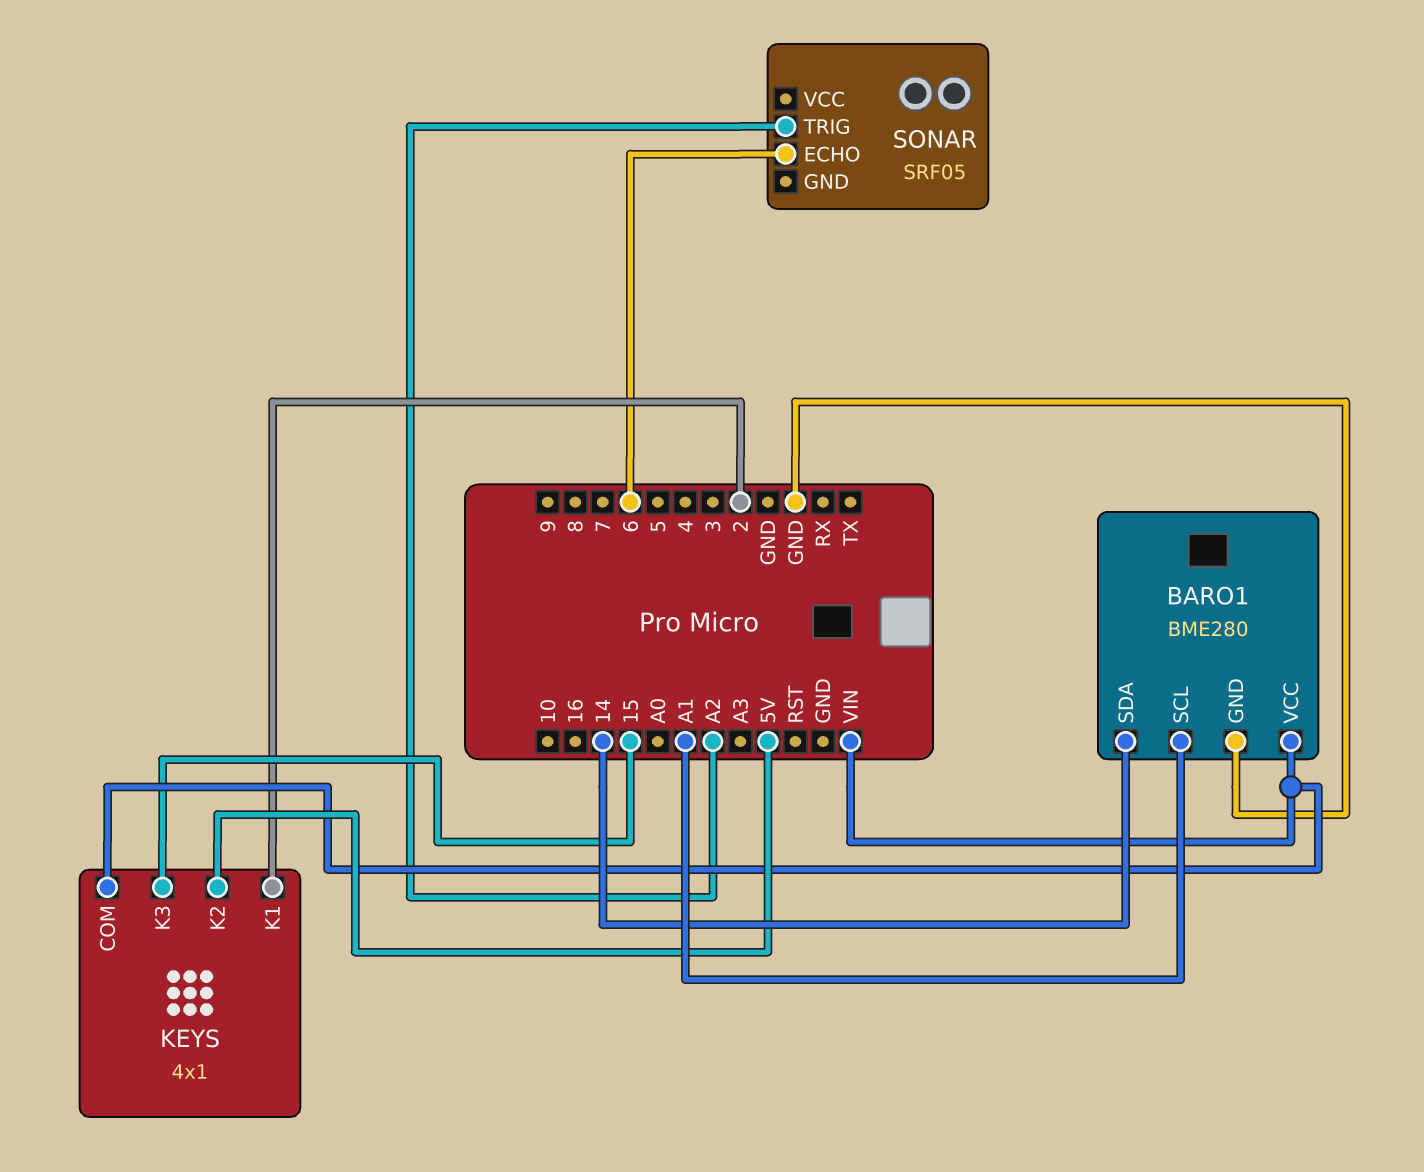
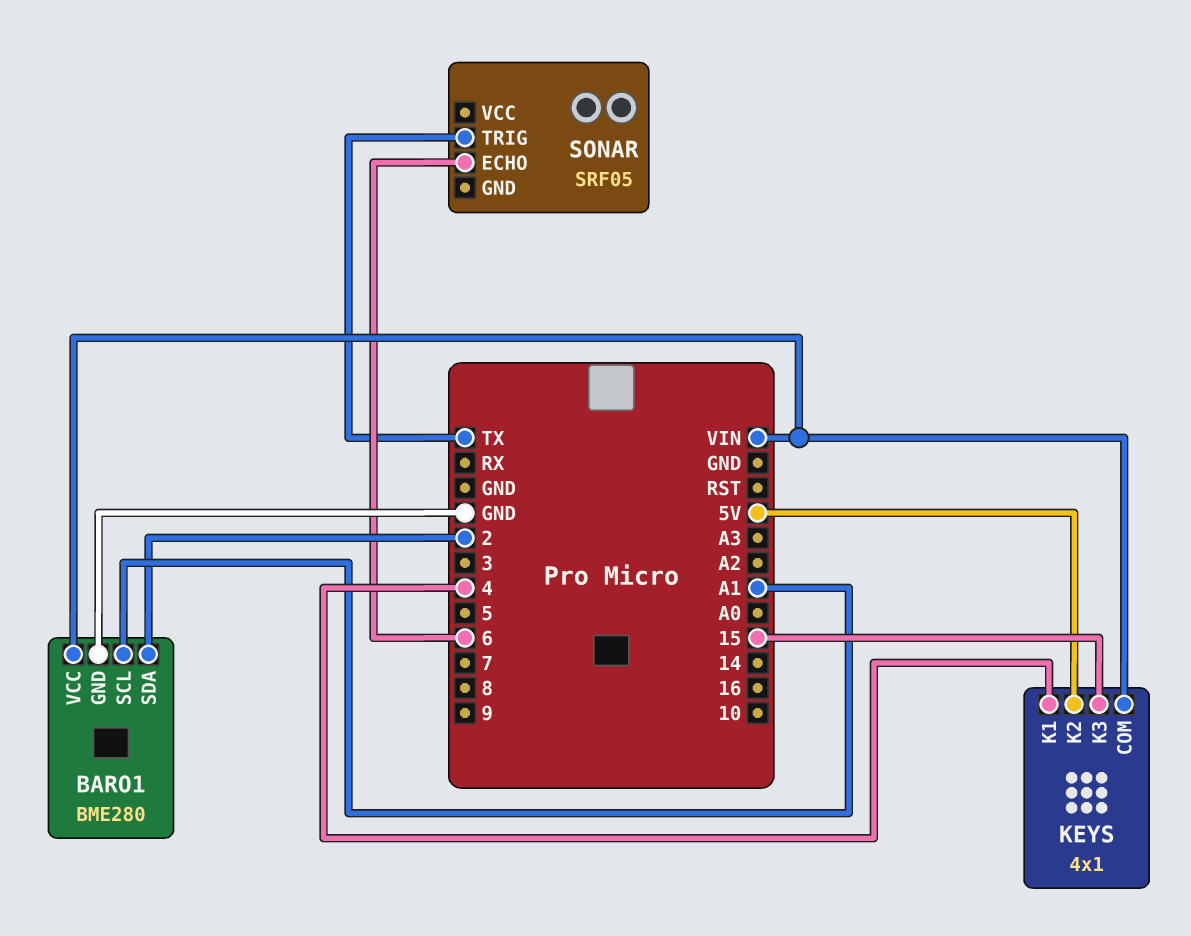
BARO1 pin SDA: 14 -> 2
KEYS pin K1: 2 -> 4
SONAR pin TRIG: A2 -> TX

